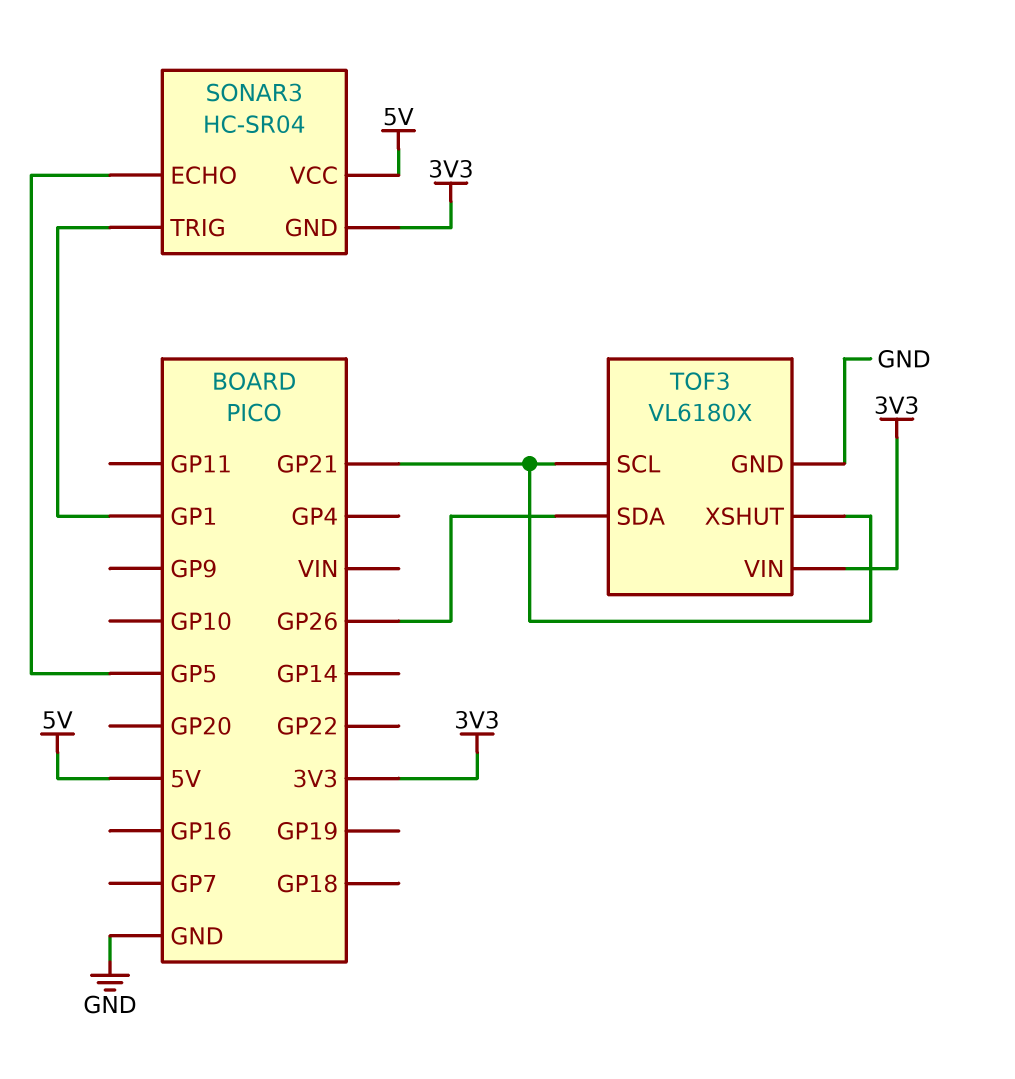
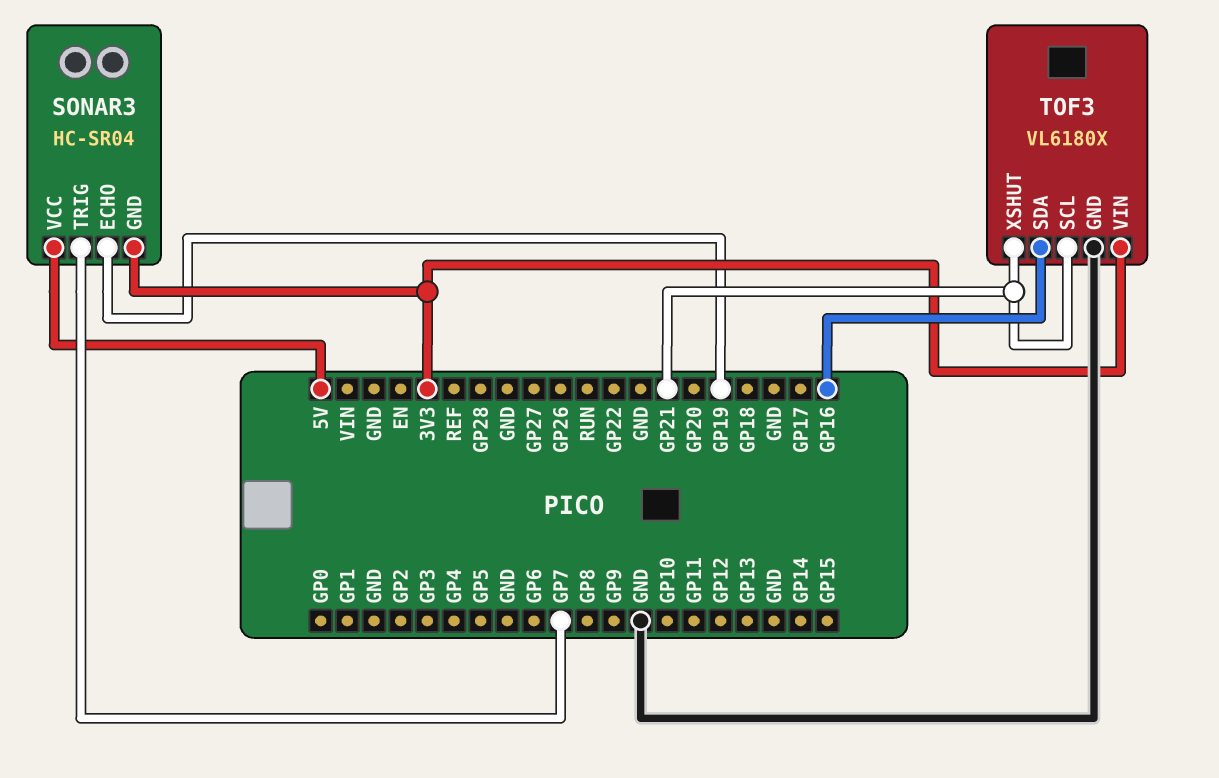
SONAR3 pin ECHO: GP5 -> GP19
SONAR3 pin TRIG: GP1 -> GP7
TOF3 pin SDA: GP26 -> GP16

